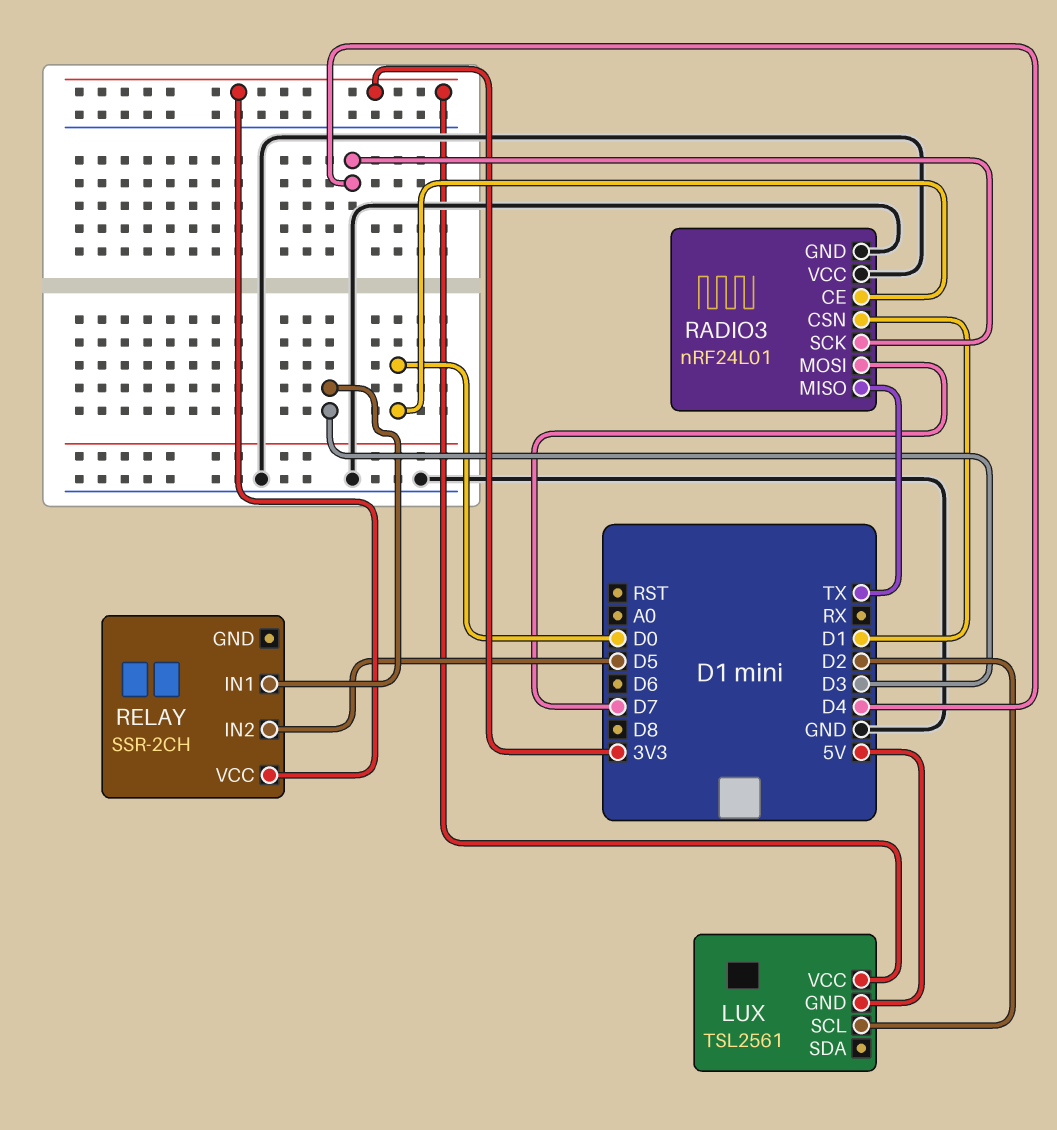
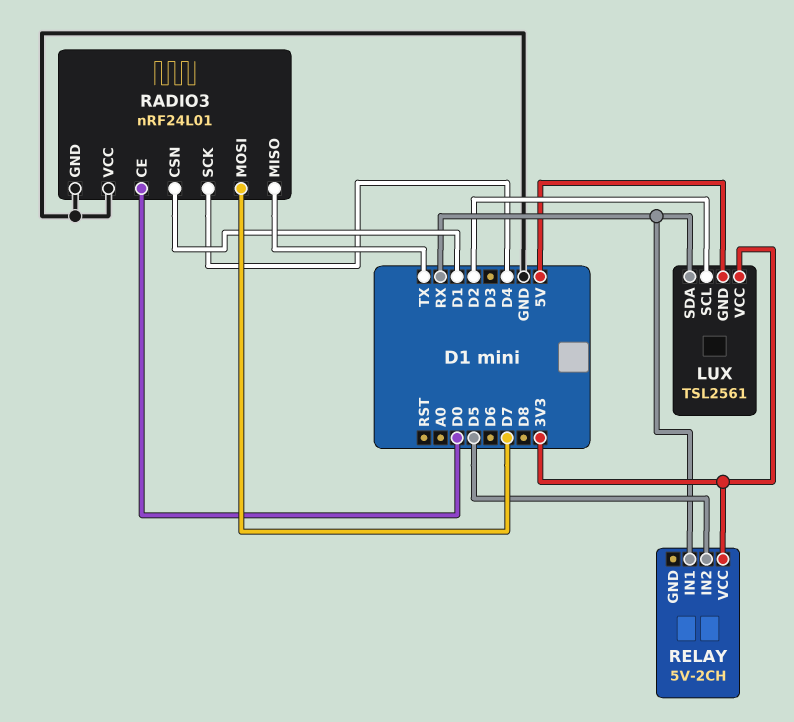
LUX pin SDA: none -> RX
RELAY: SSR-2CH -> 5V-2CH
RELAY pin IN1: D3 -> RX

